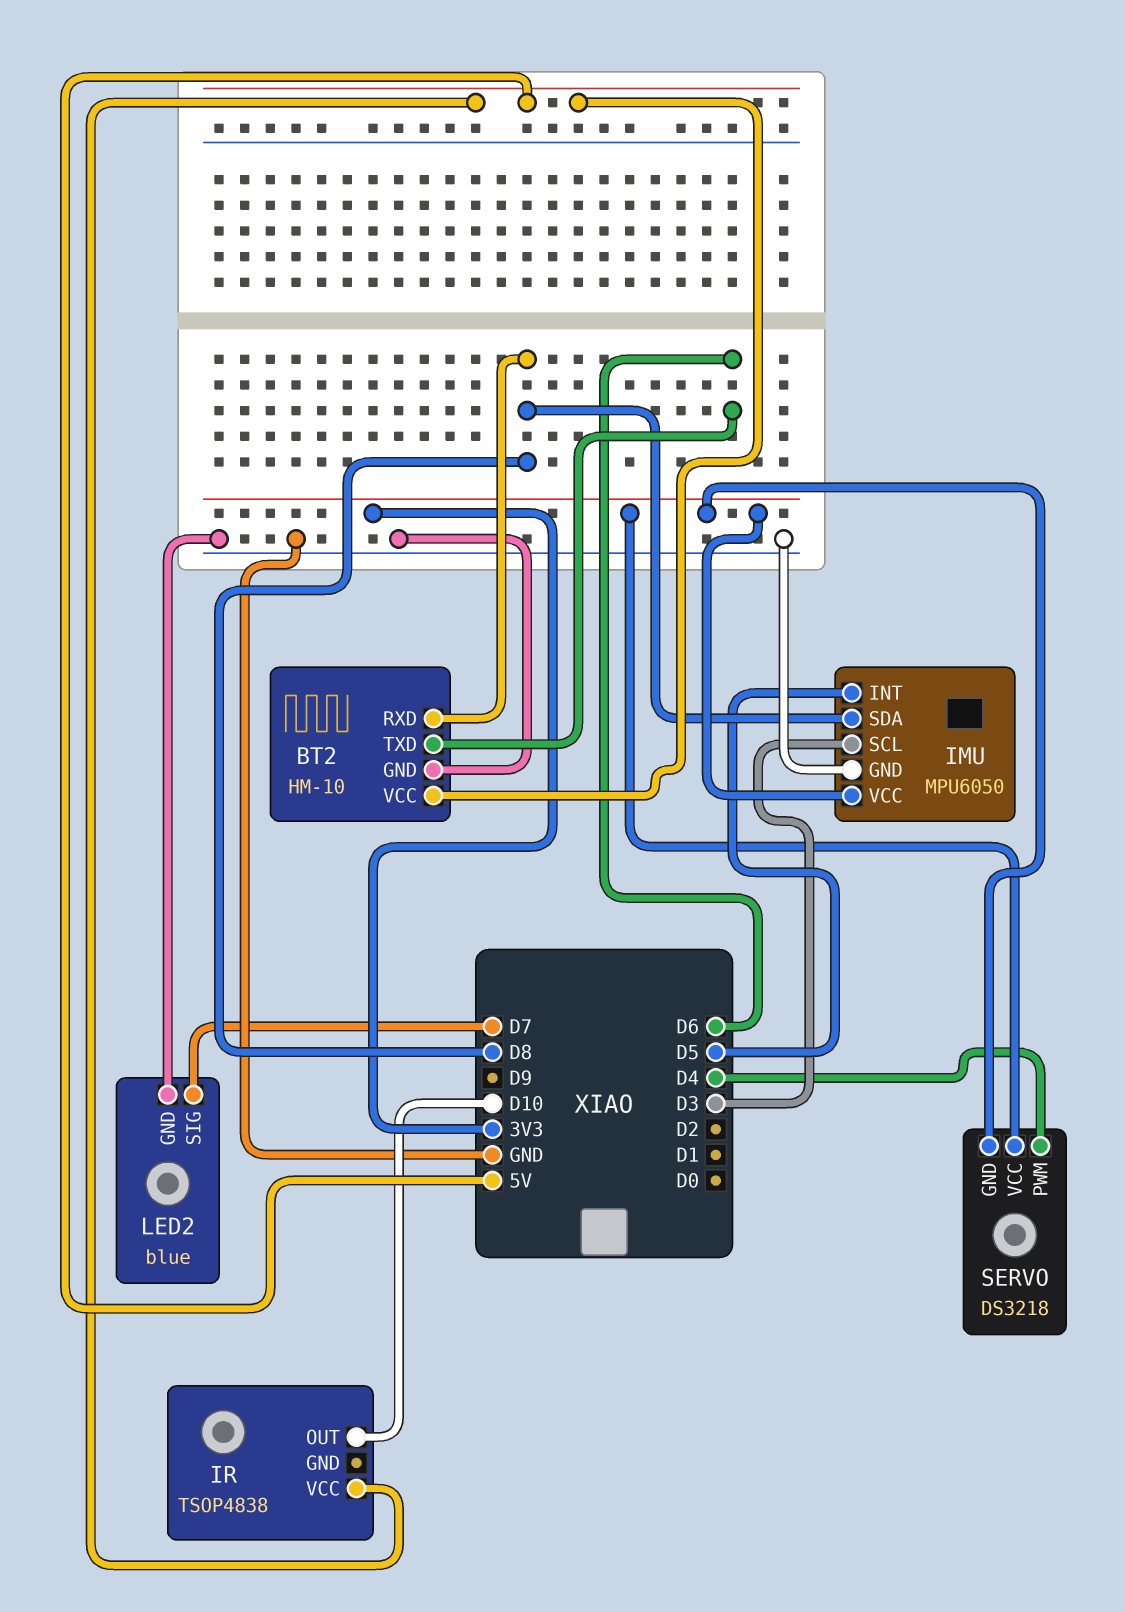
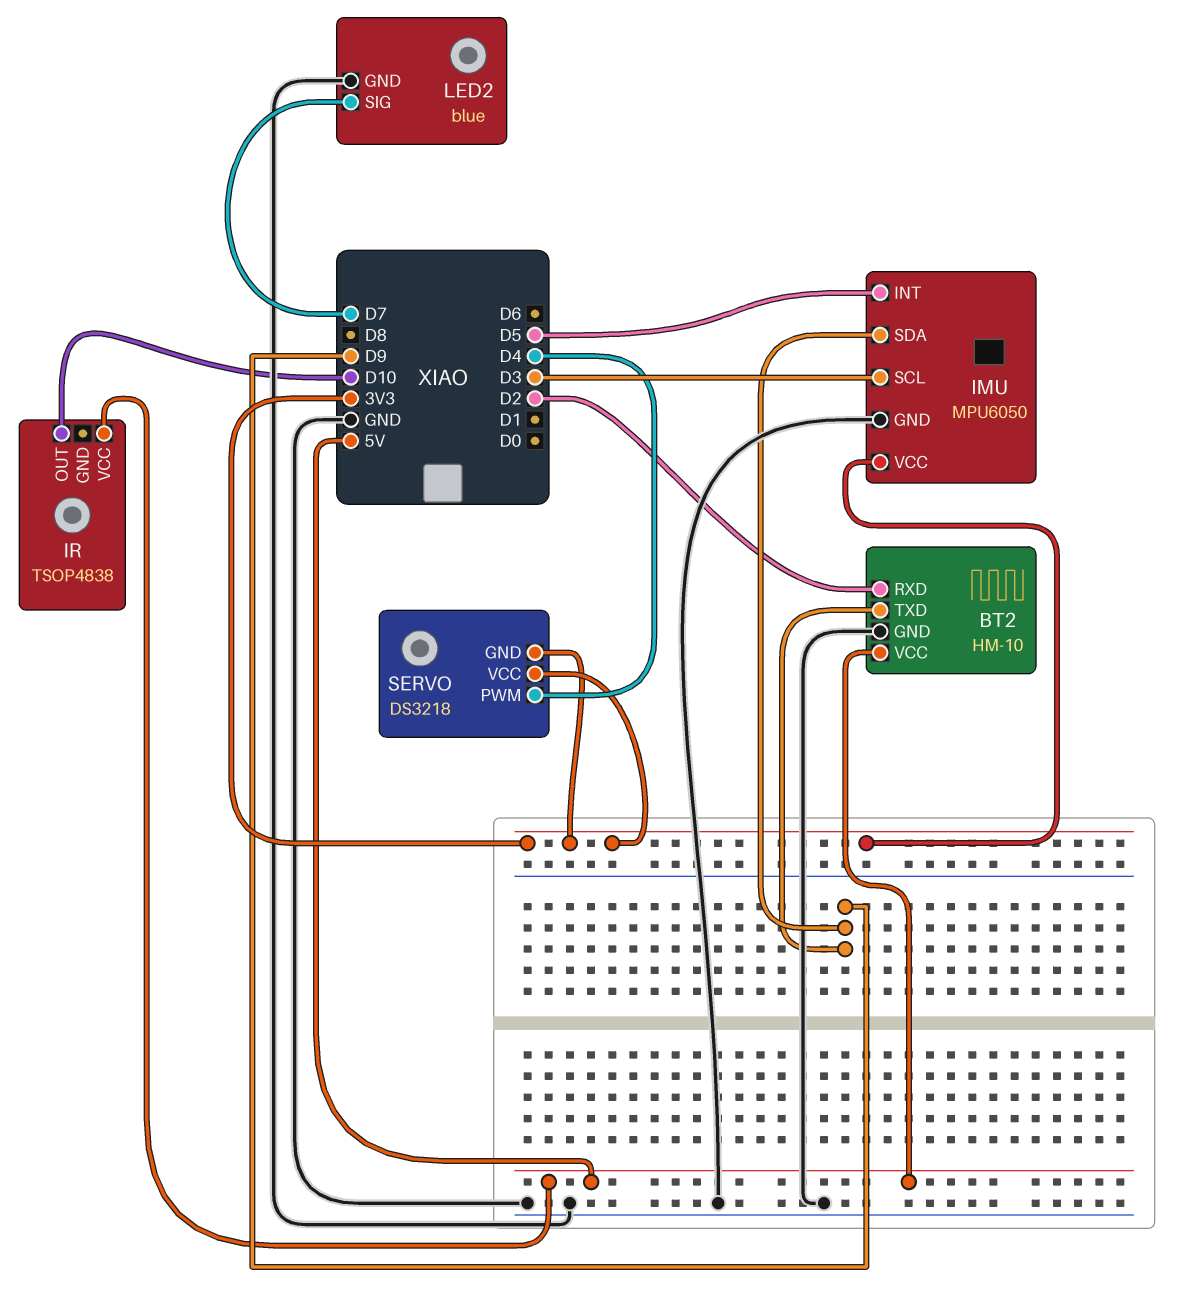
BT2 pin RXD: D8 -> D2
BT2 pin TXD: D6 -> D9
IMU pin SDA: D8 -> D9

